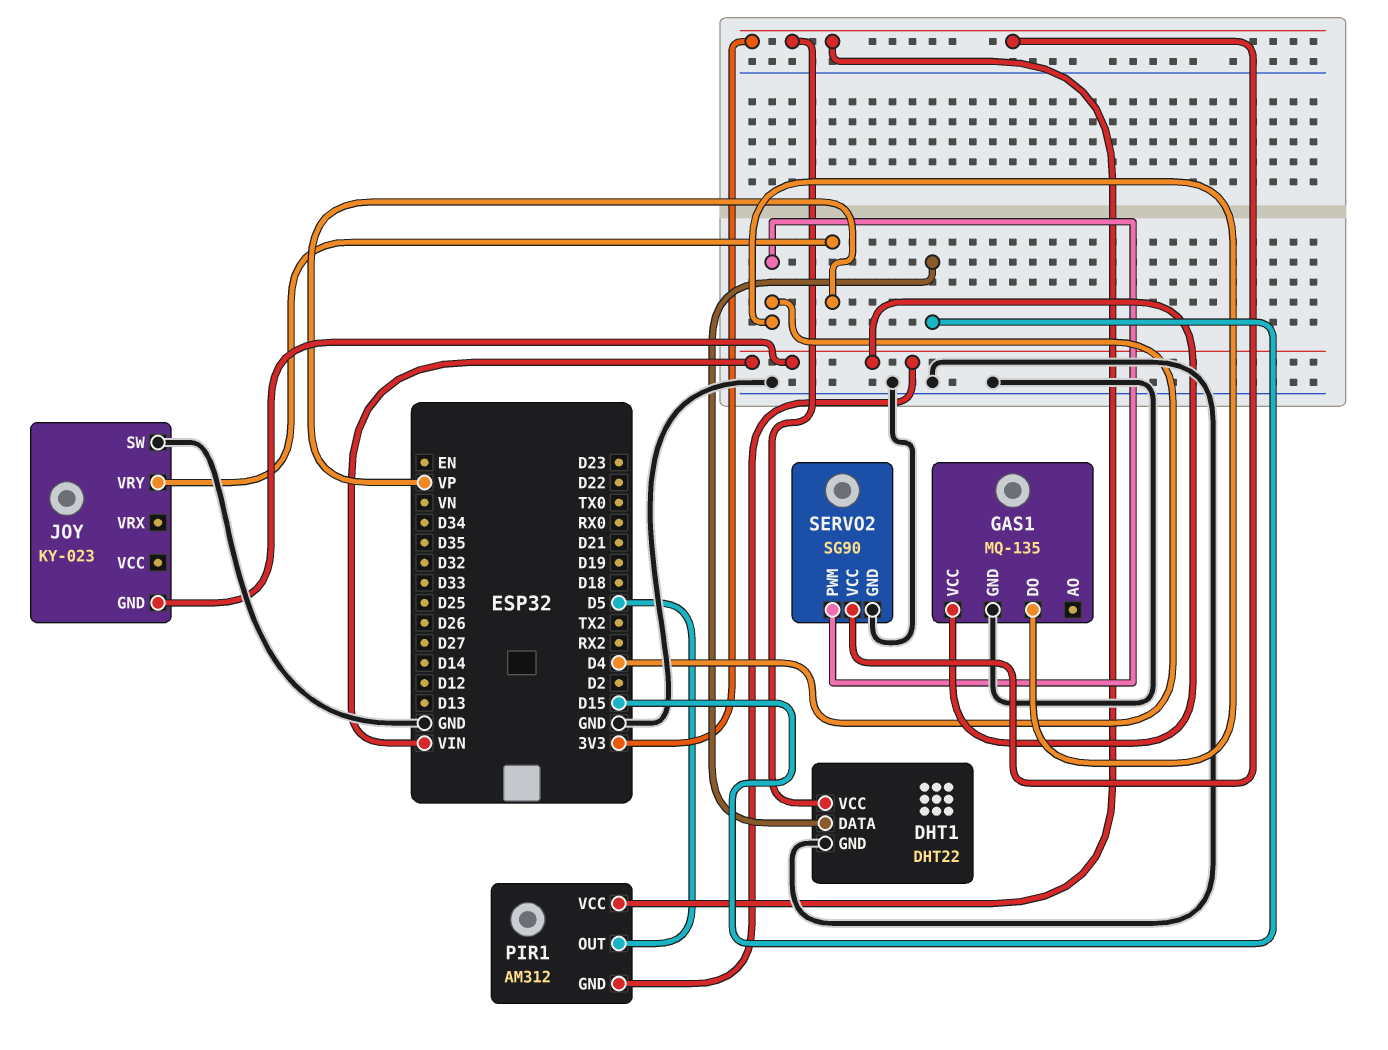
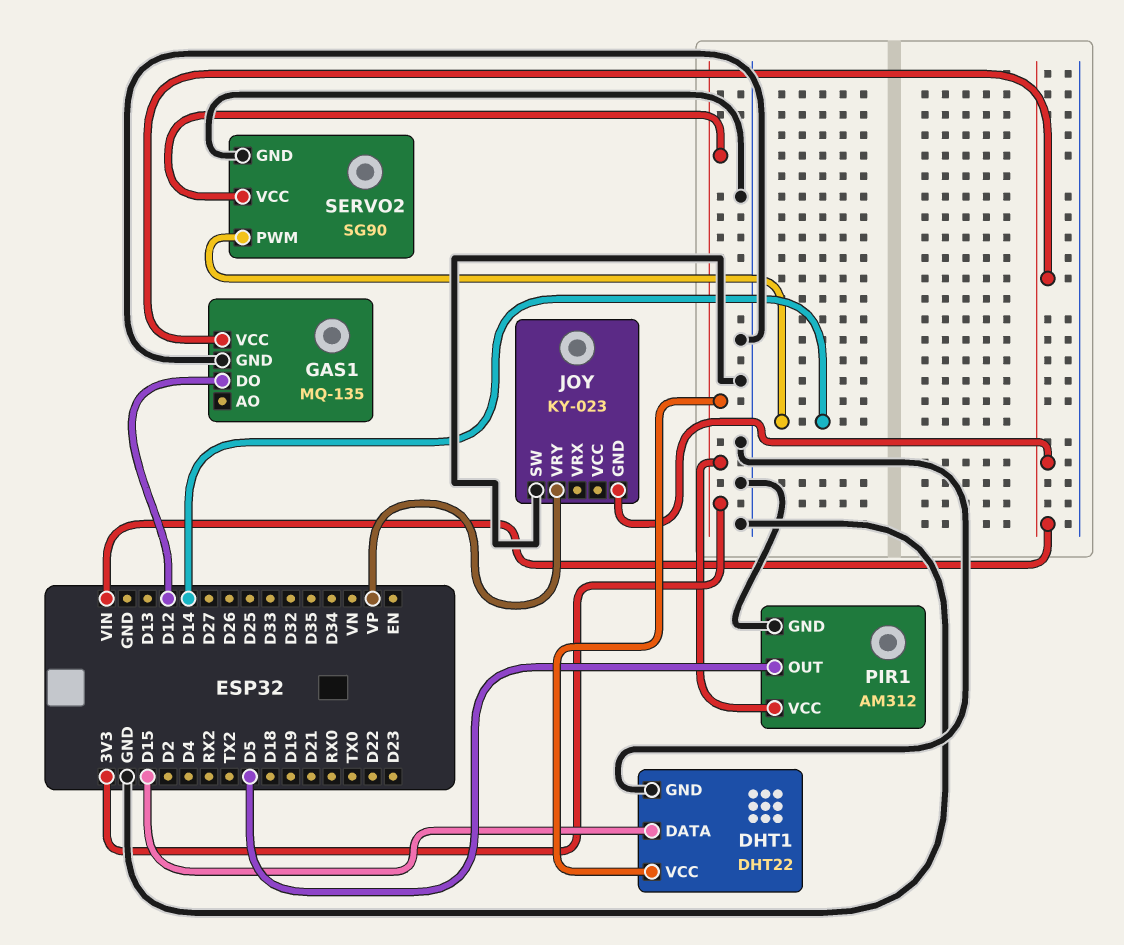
GAS1 pin DO: D4 -> D12
PIR1 pin GND: VIN -> GND
SERVO2 pin PWM: D4 -> D14

